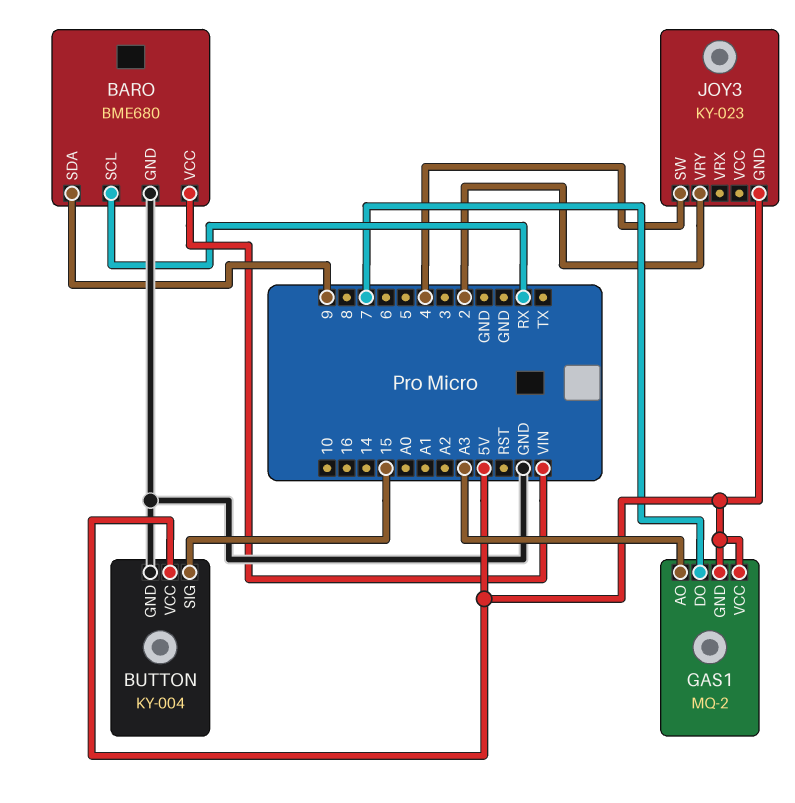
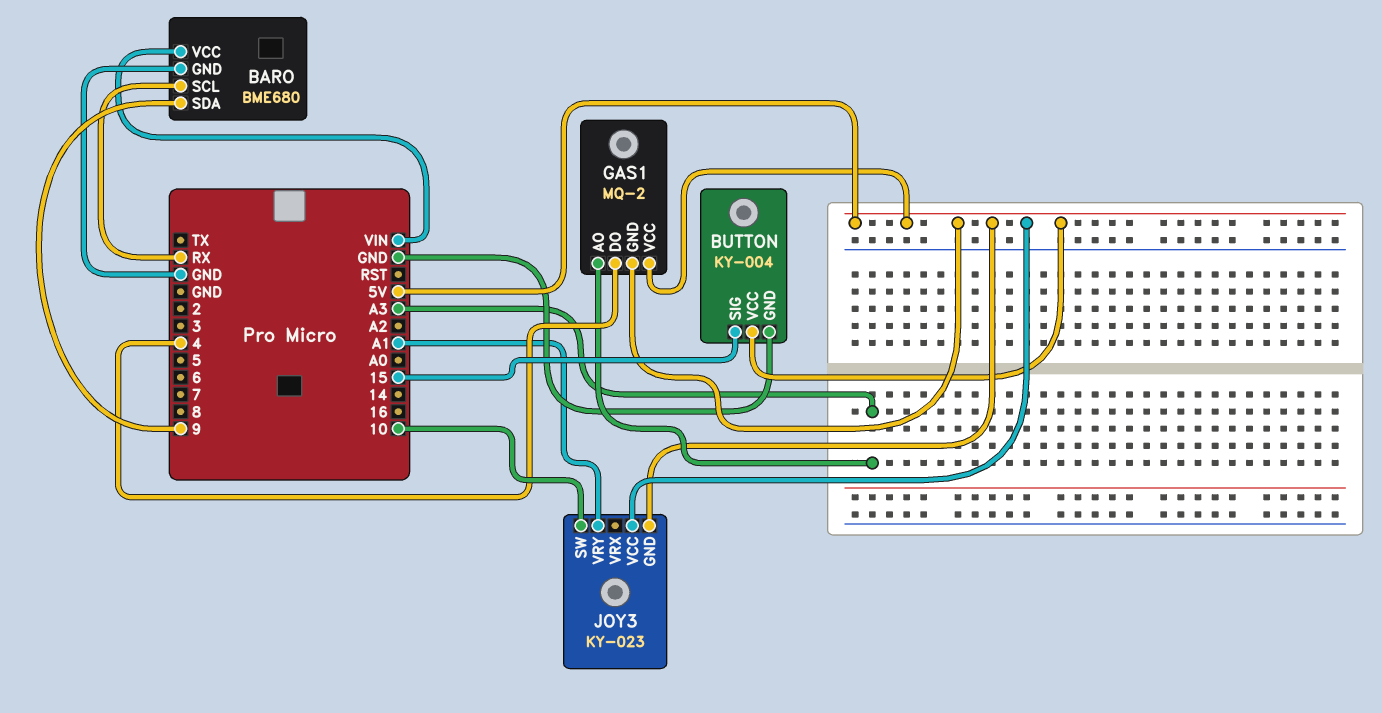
GAS1 pin DO: 7 -> 4
JOY3 pin SW: 4 -> 10
JOY3 pin VCC: none -> 5V
JOY3 pin VRY: 2 -> A1

